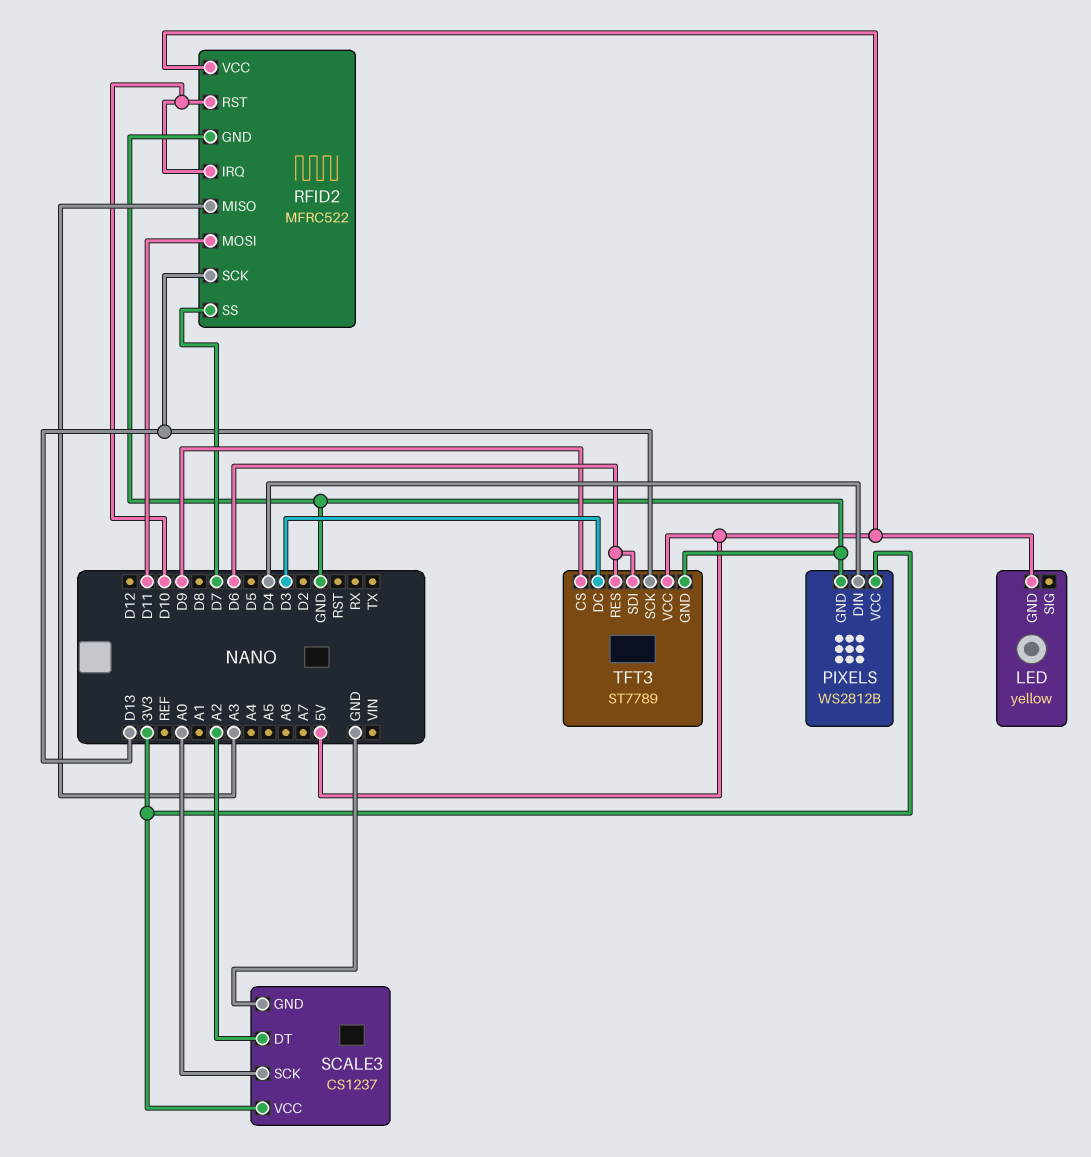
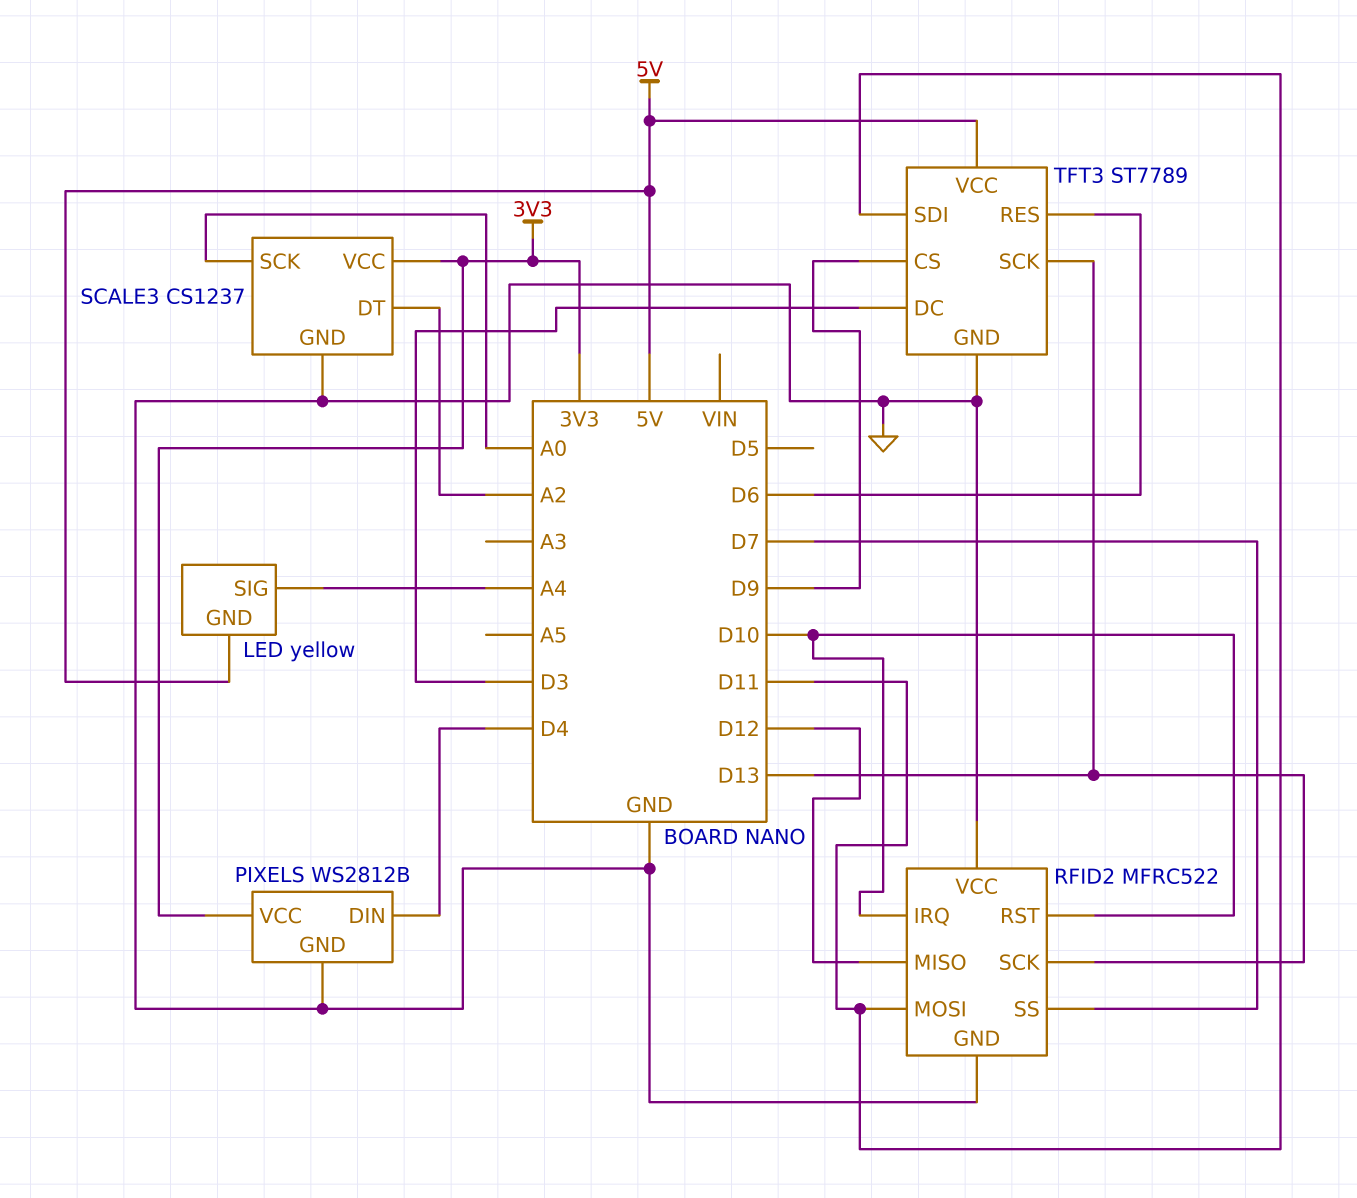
LED pin SIG: none -> A4
RFID2 pin MISO: A3 -> D12
RFID2 pin VCC: 5V -> GND
TFT3 pin SDI: D6 -> D11

